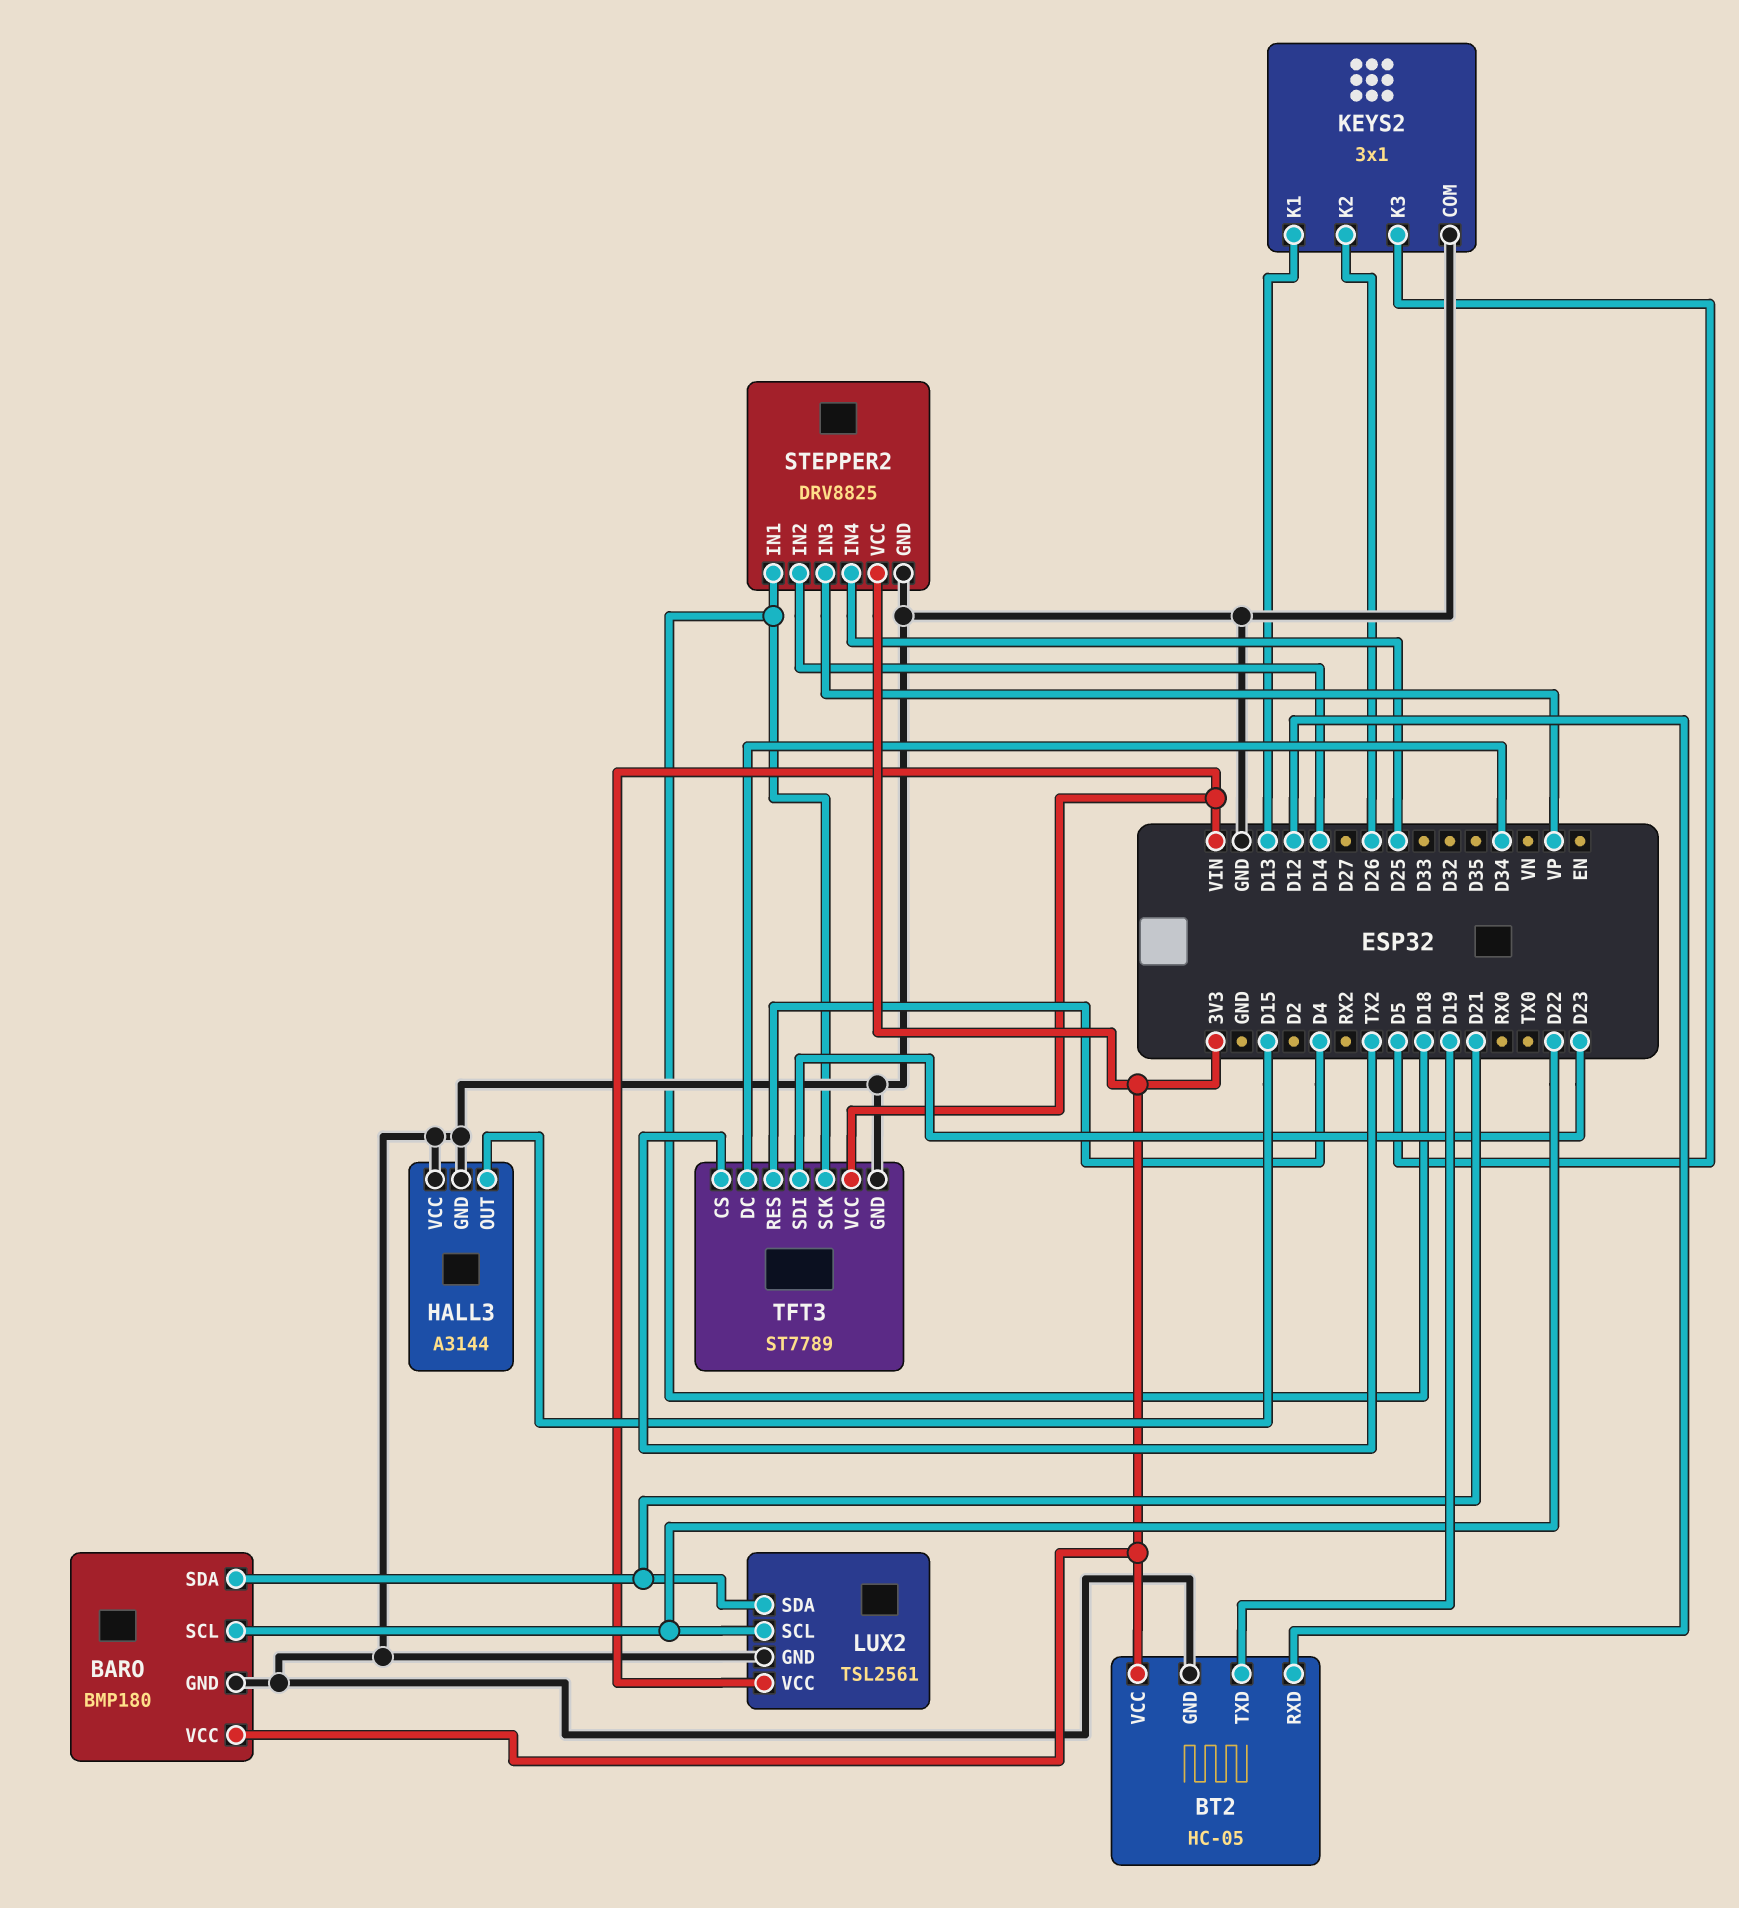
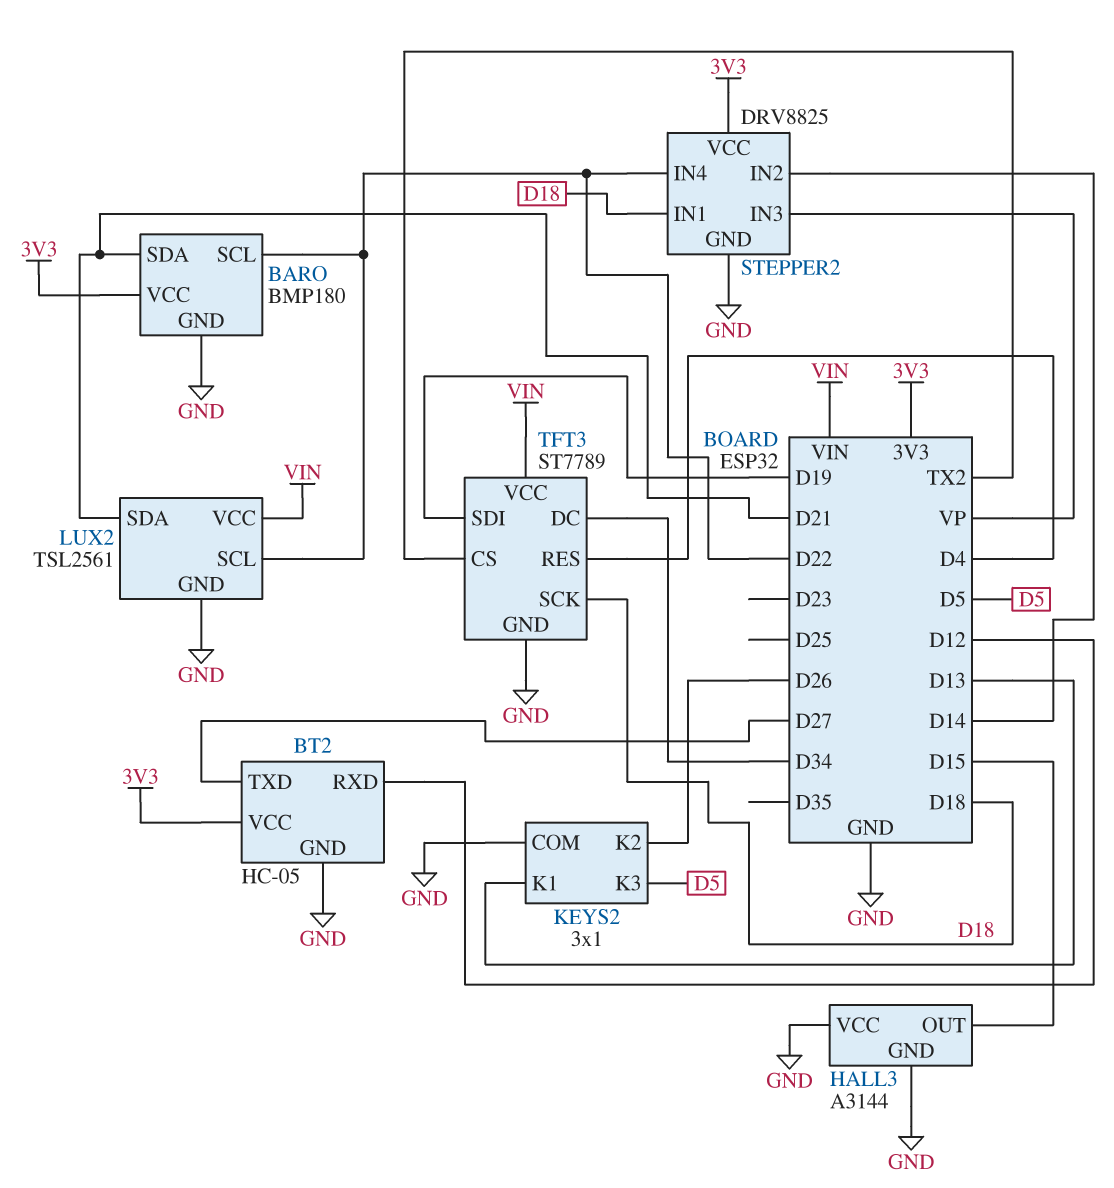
BT2 pin TXD: D19 -> D27
STEPPER2 pin IN4: D25 -> D22
TFT3 pin SDI: D23 -> D19

